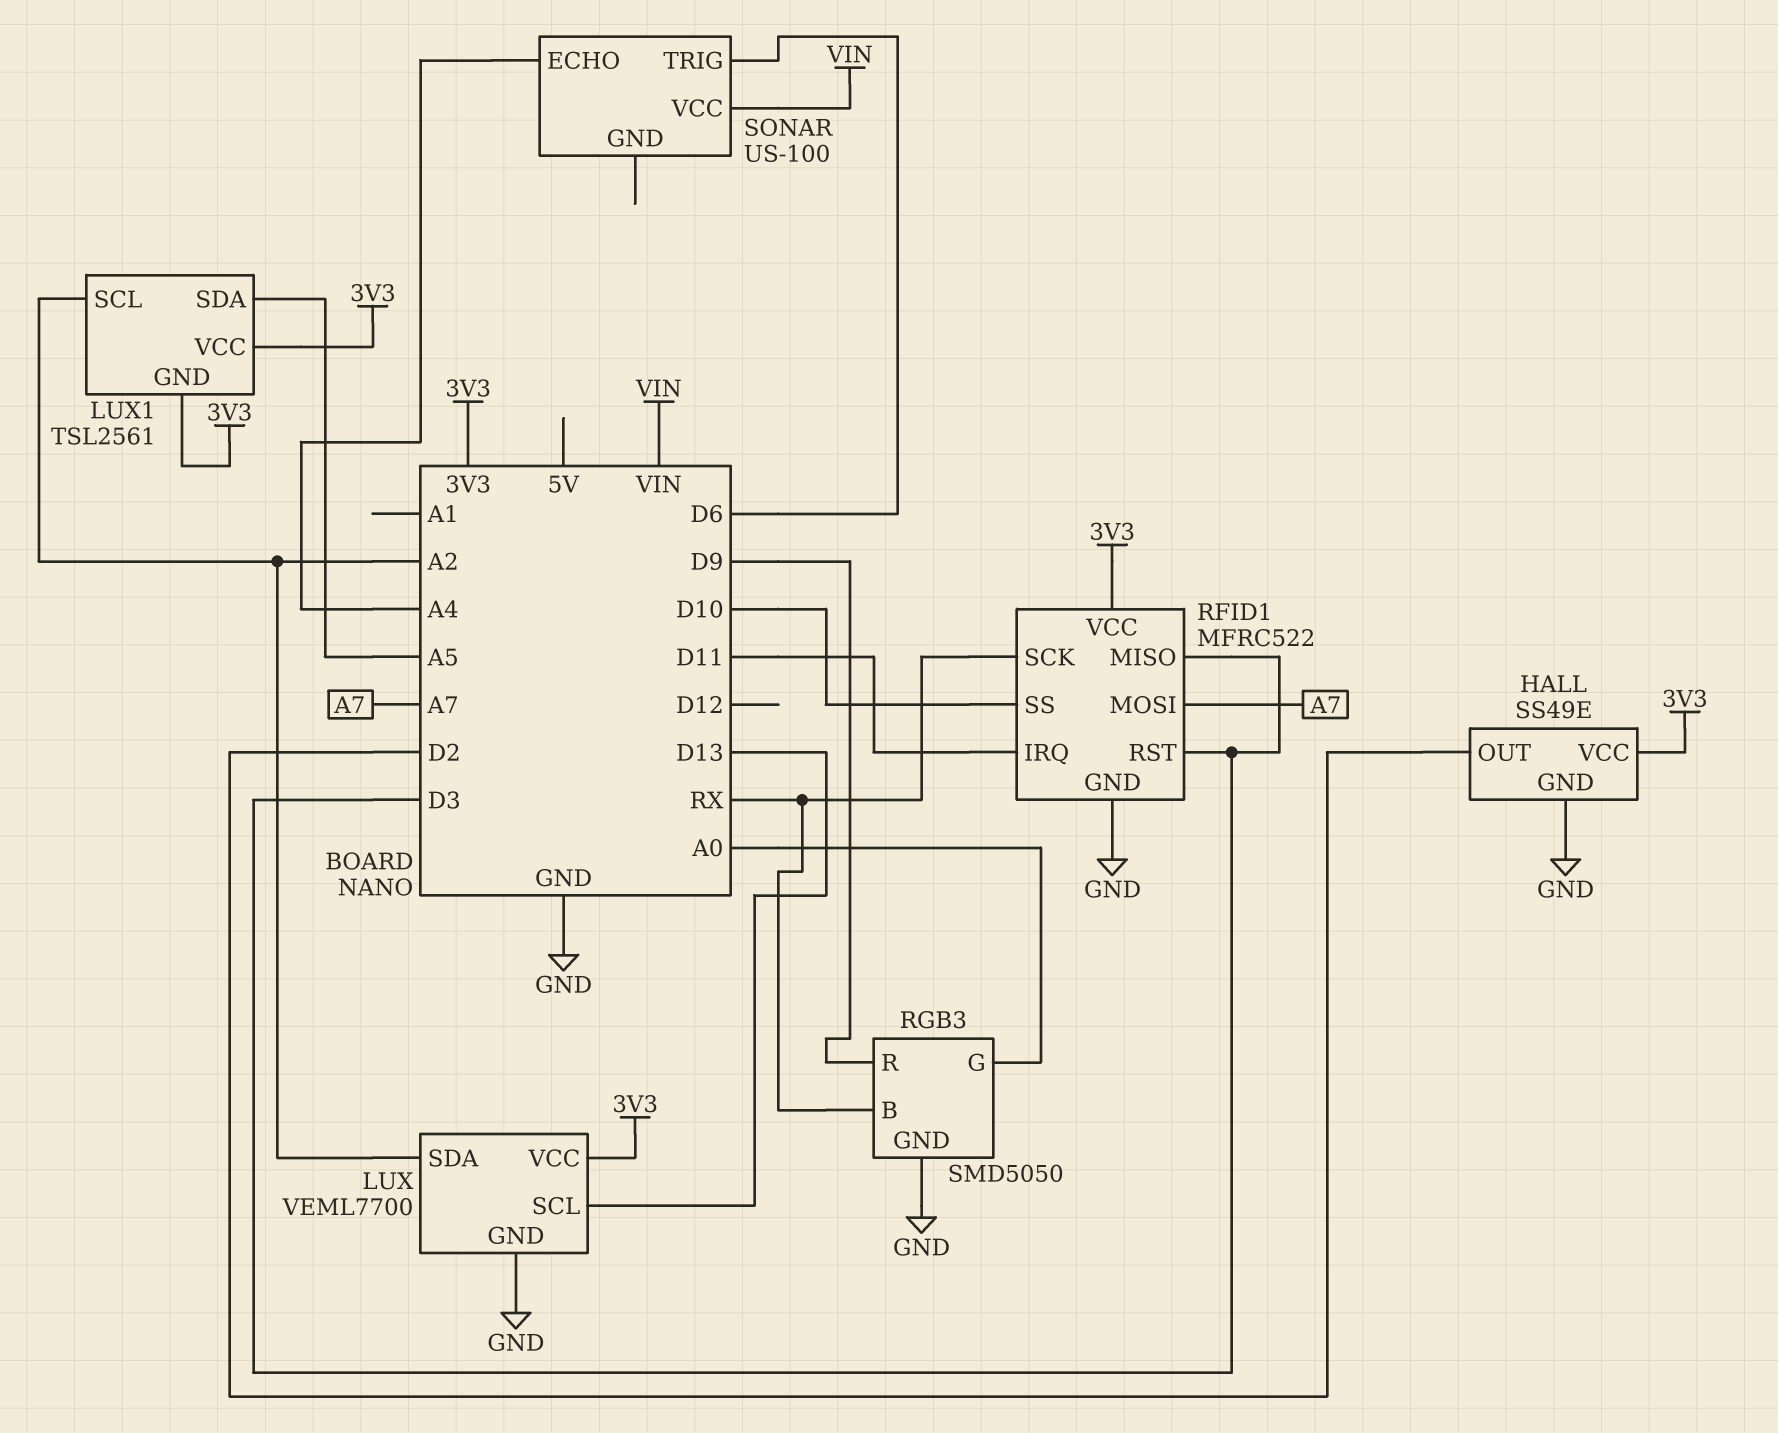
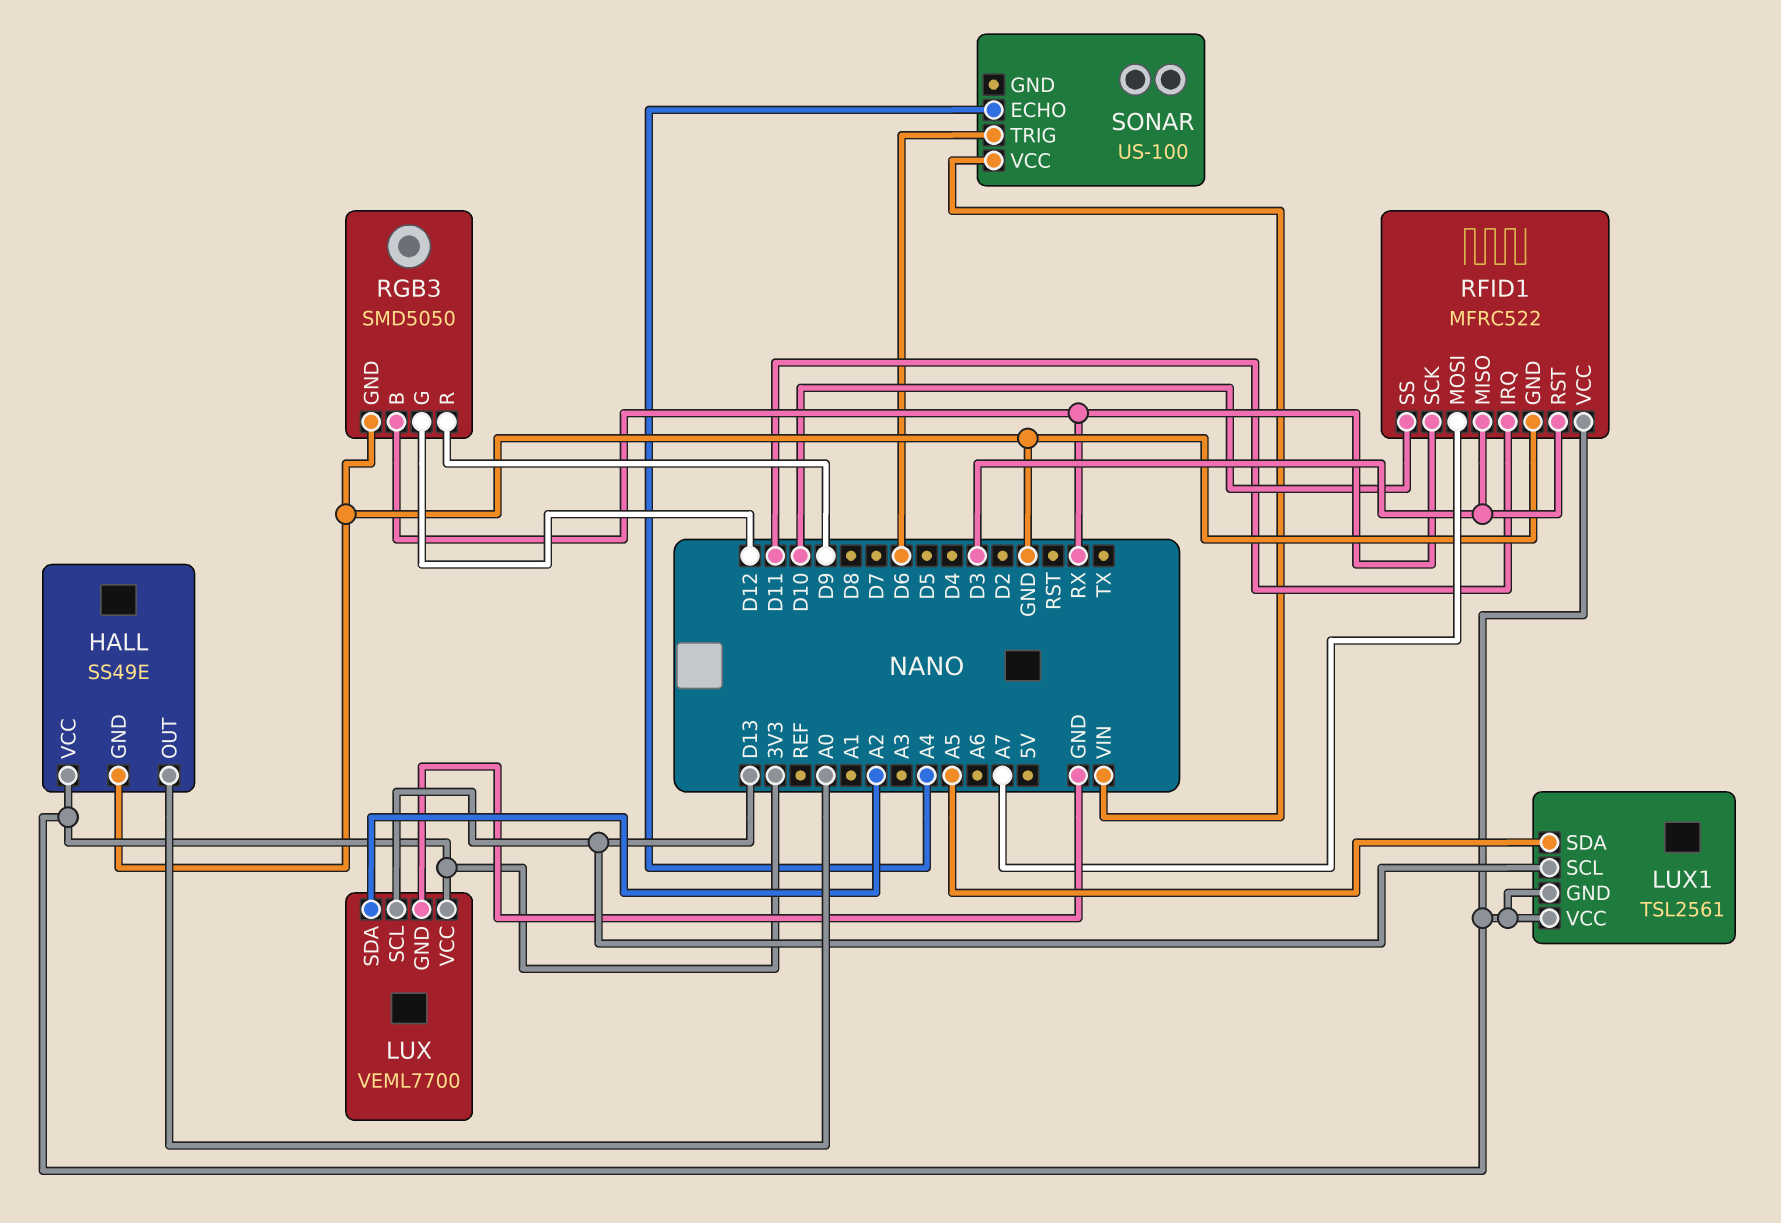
HALL pin OUT: D2 -> A0
LUX1 pin SCL: A2 -> D13
RGB3 pin G: A0 -> D12

